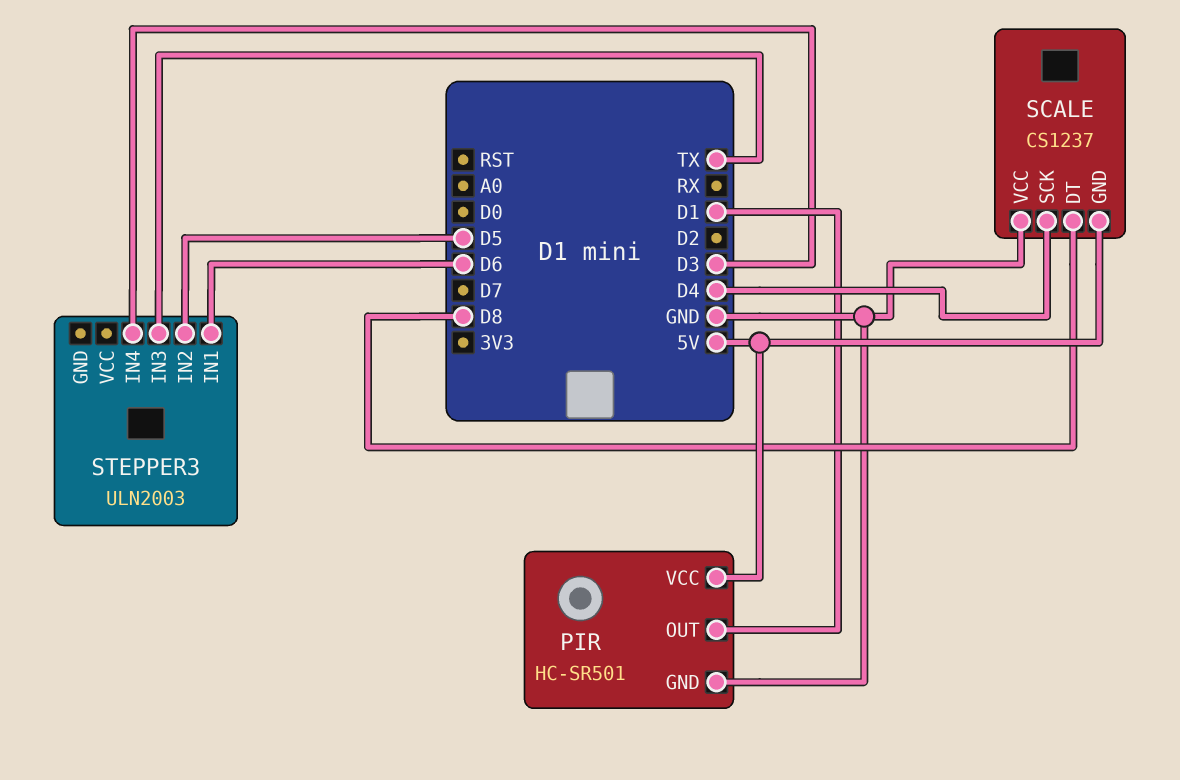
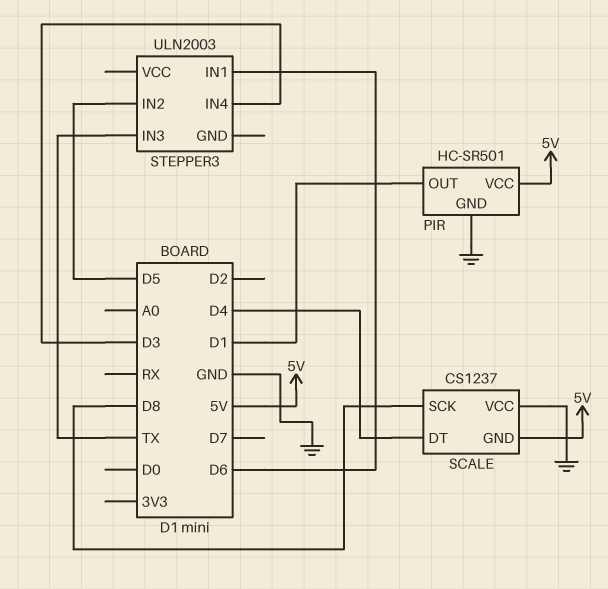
SCALE pin DT: D8 -> D4
SCALE pin SCK: D4 -> D8

